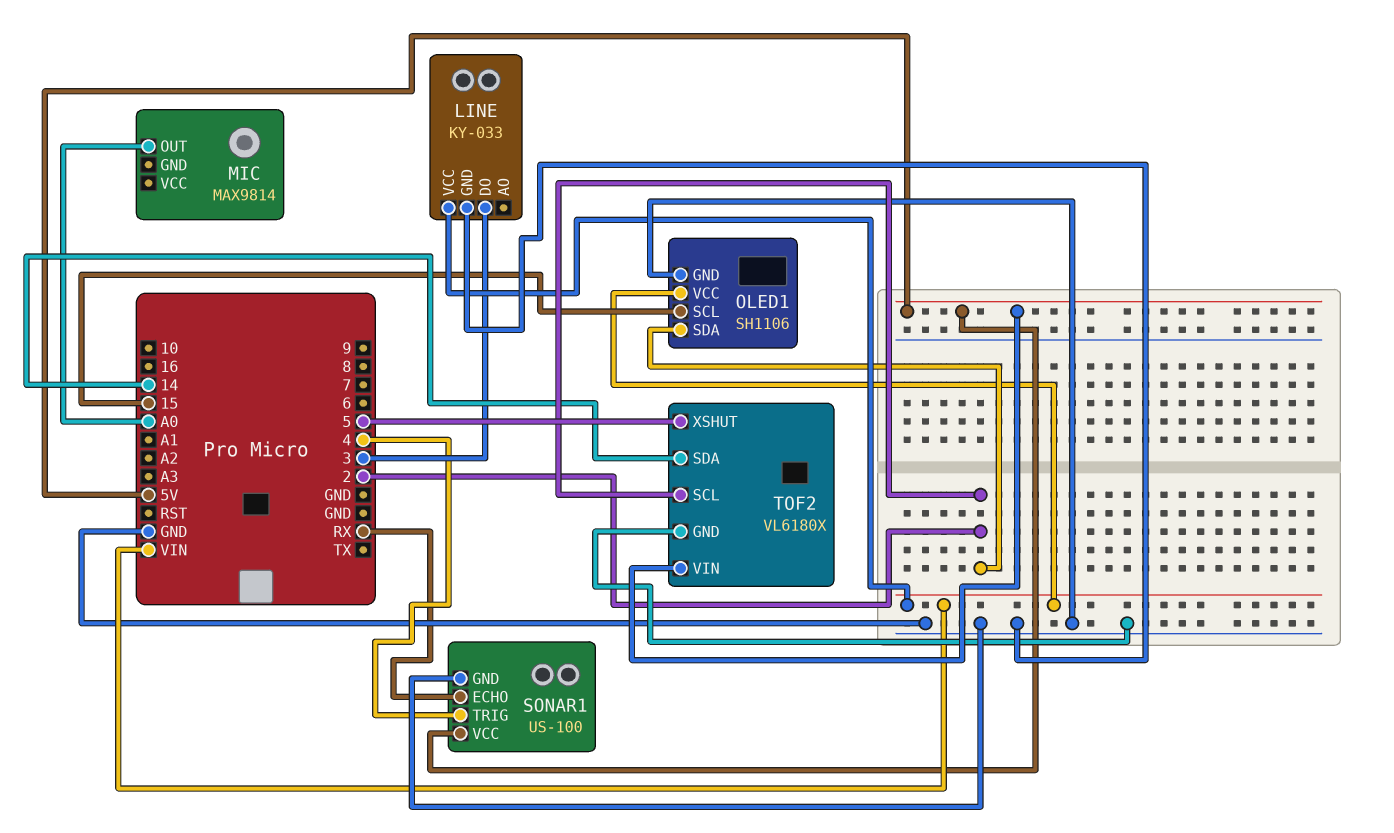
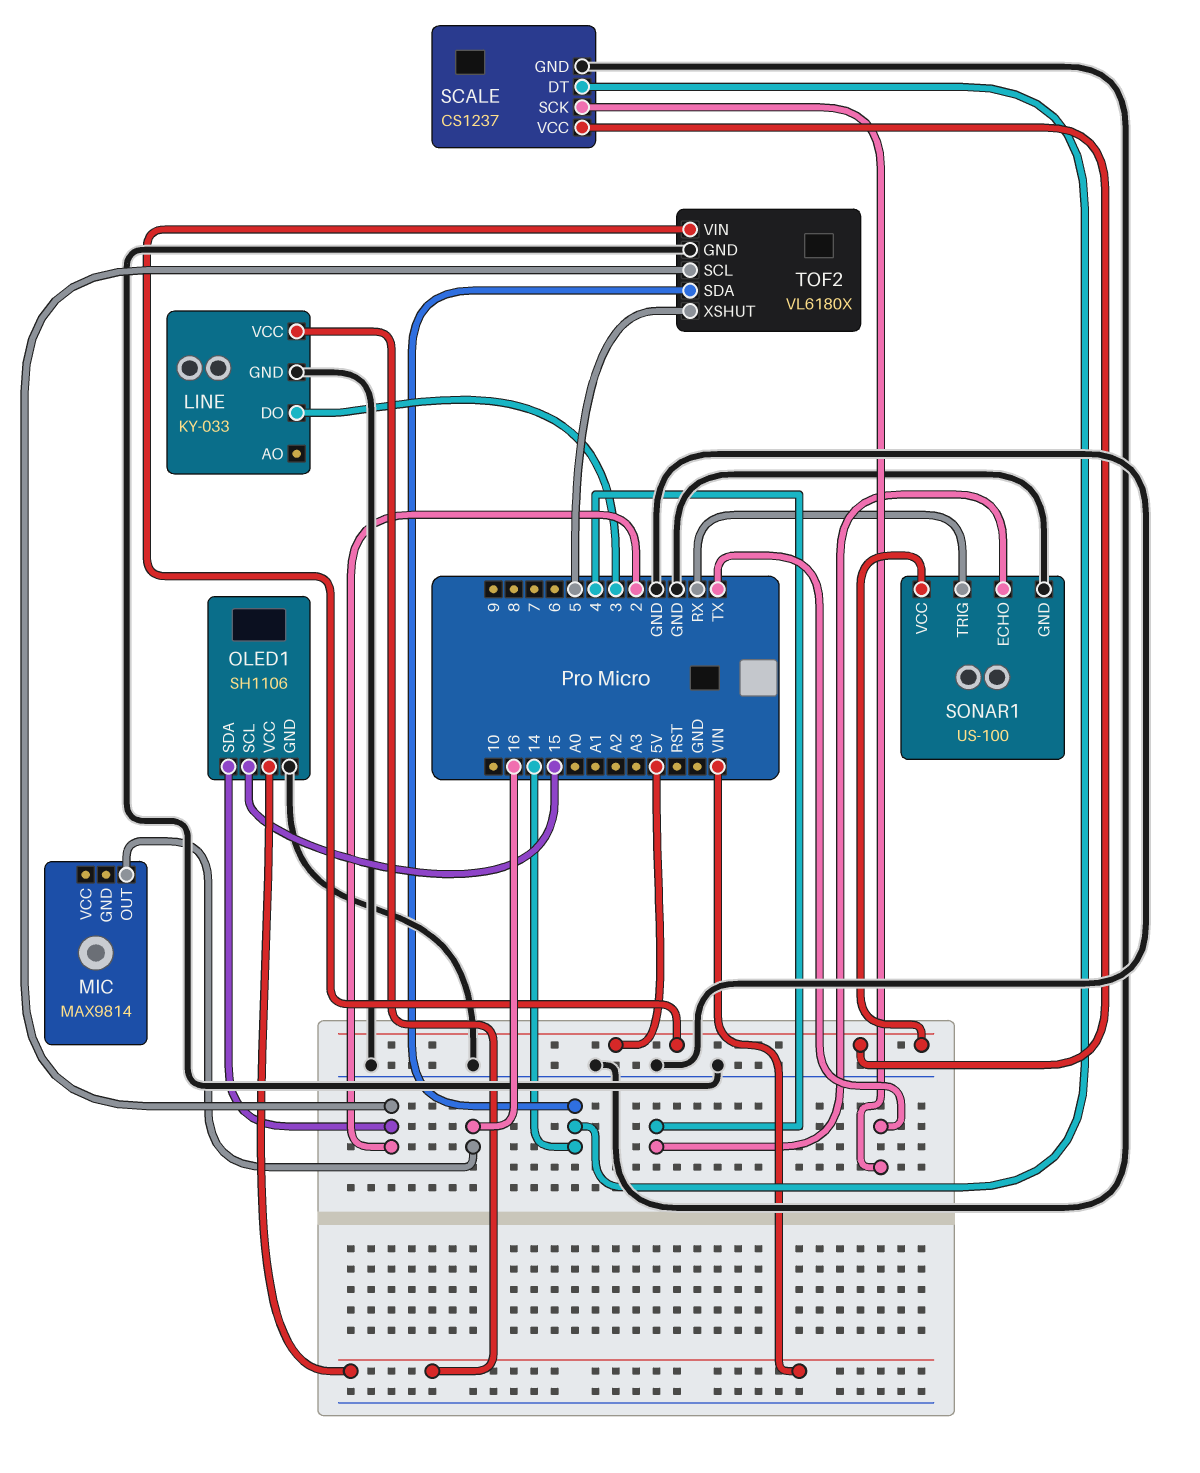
MIC pin OUT: A0 -> 16
SCALE: none -> CS1237
SCALE pin DT: none -> 14
SCALE pin GND: none -> GND
SCALE pin SCK: none -> TX
SCALE pin VCC: none -> 5V
SONAR1 pin ECHO: RX -> 4
SONAR1 pin TRIG: 4 -> RX

